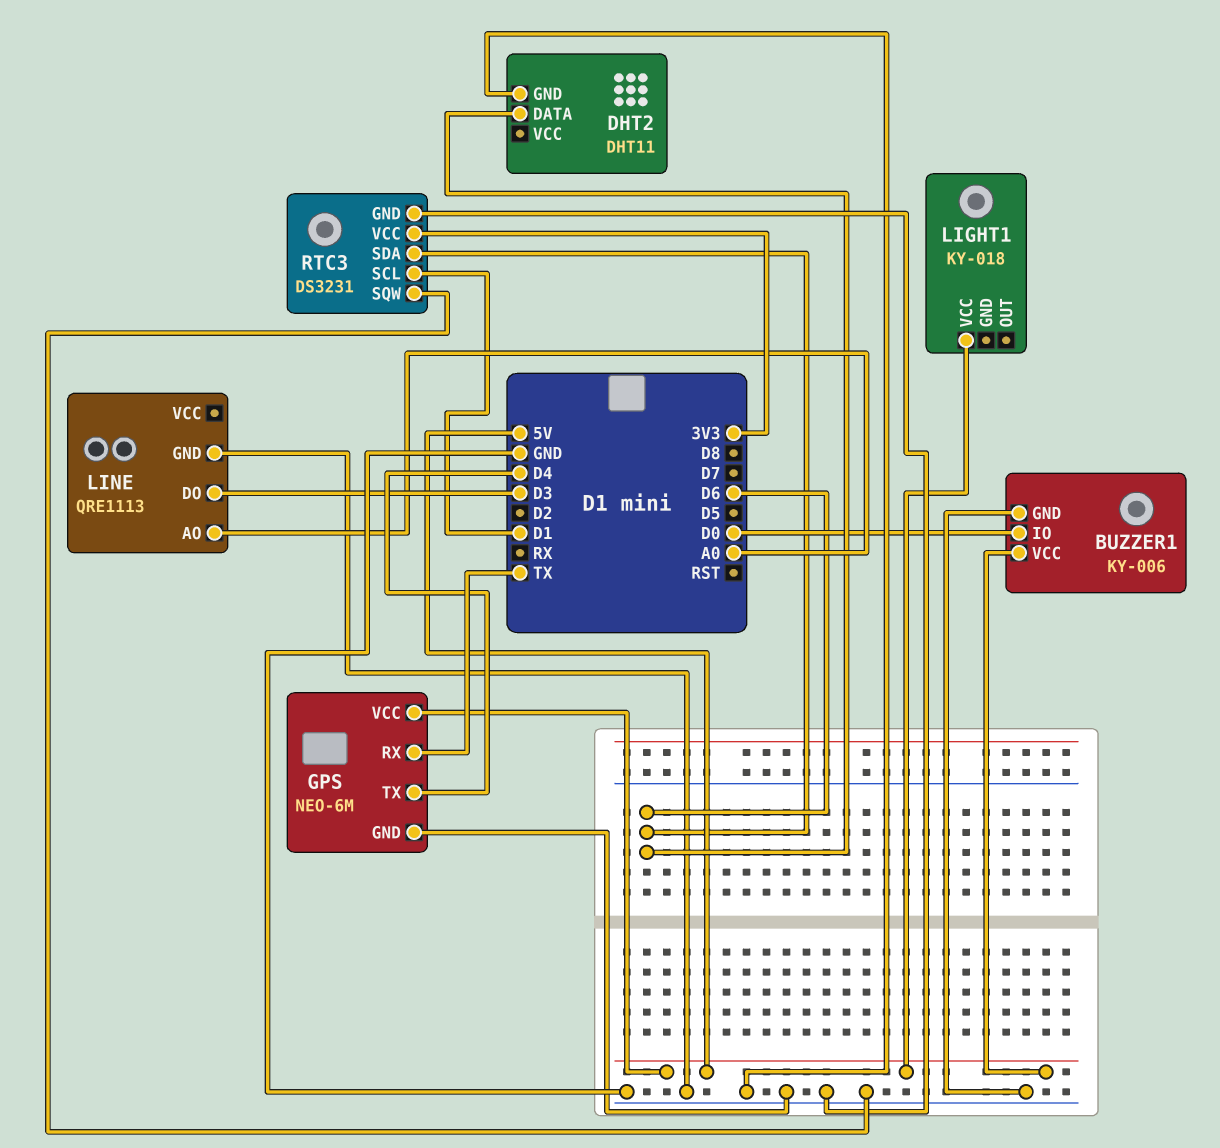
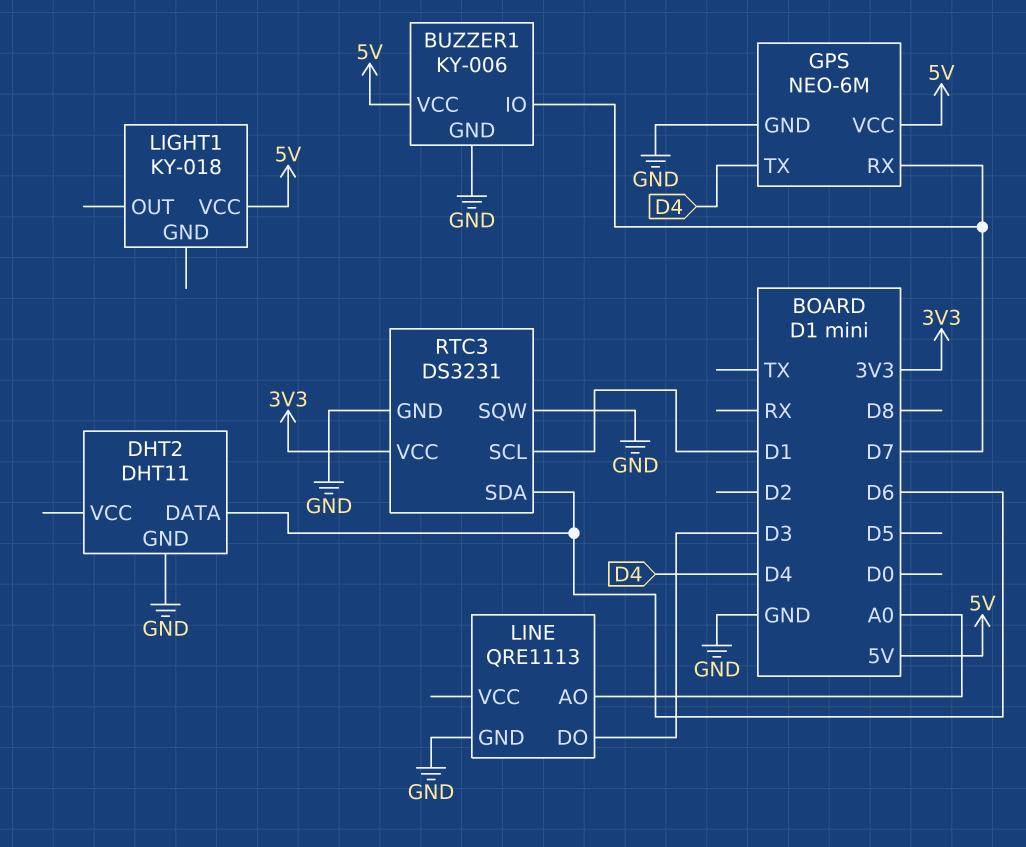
BUZZER1 pin IO: D0 -> D7
GPS pin RX: TX -> D7

